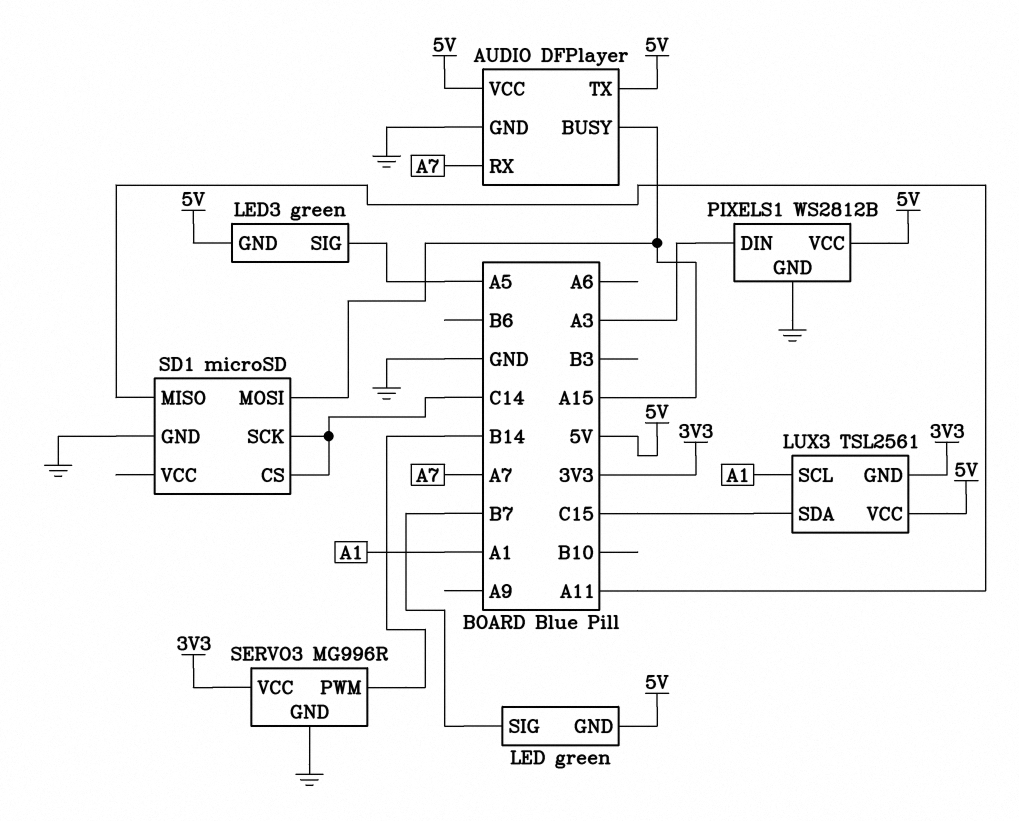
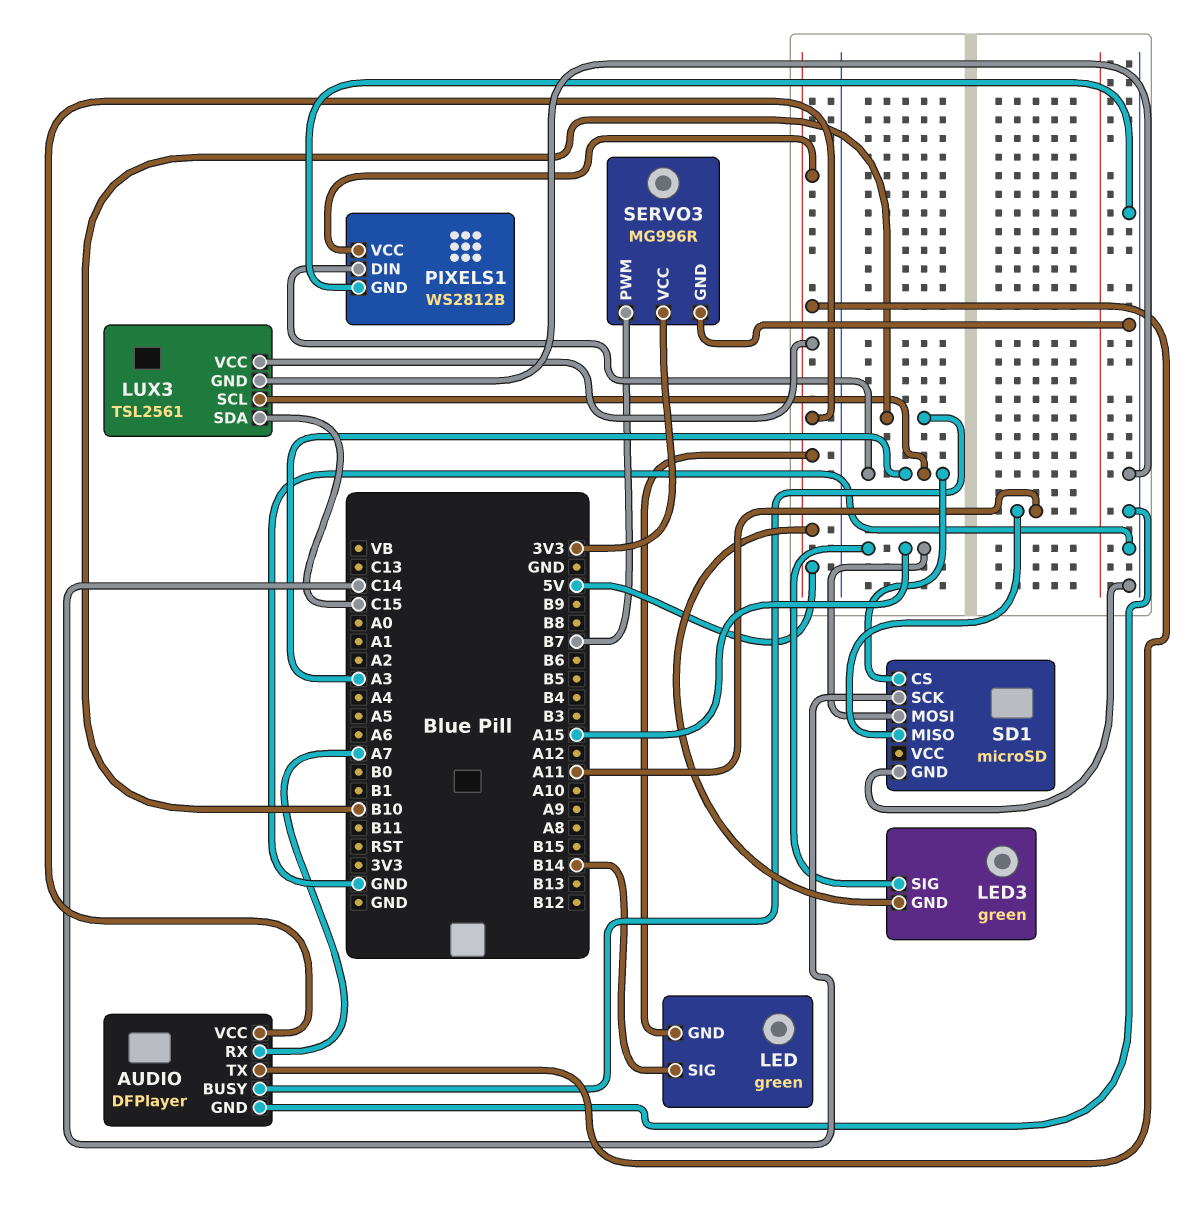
AUDIO pin BUSY: A15 -> B10
LED pin SIG: B7 -> B14
LED3 pin SIG: A5 -> A15
LUX3 pin GND: 3V3 -> GND
LUX3 pin SCL: A1 -> A3
SD1 pin CS: C14 -> A3
SERVO3 pin PWM: B14 -> B7

